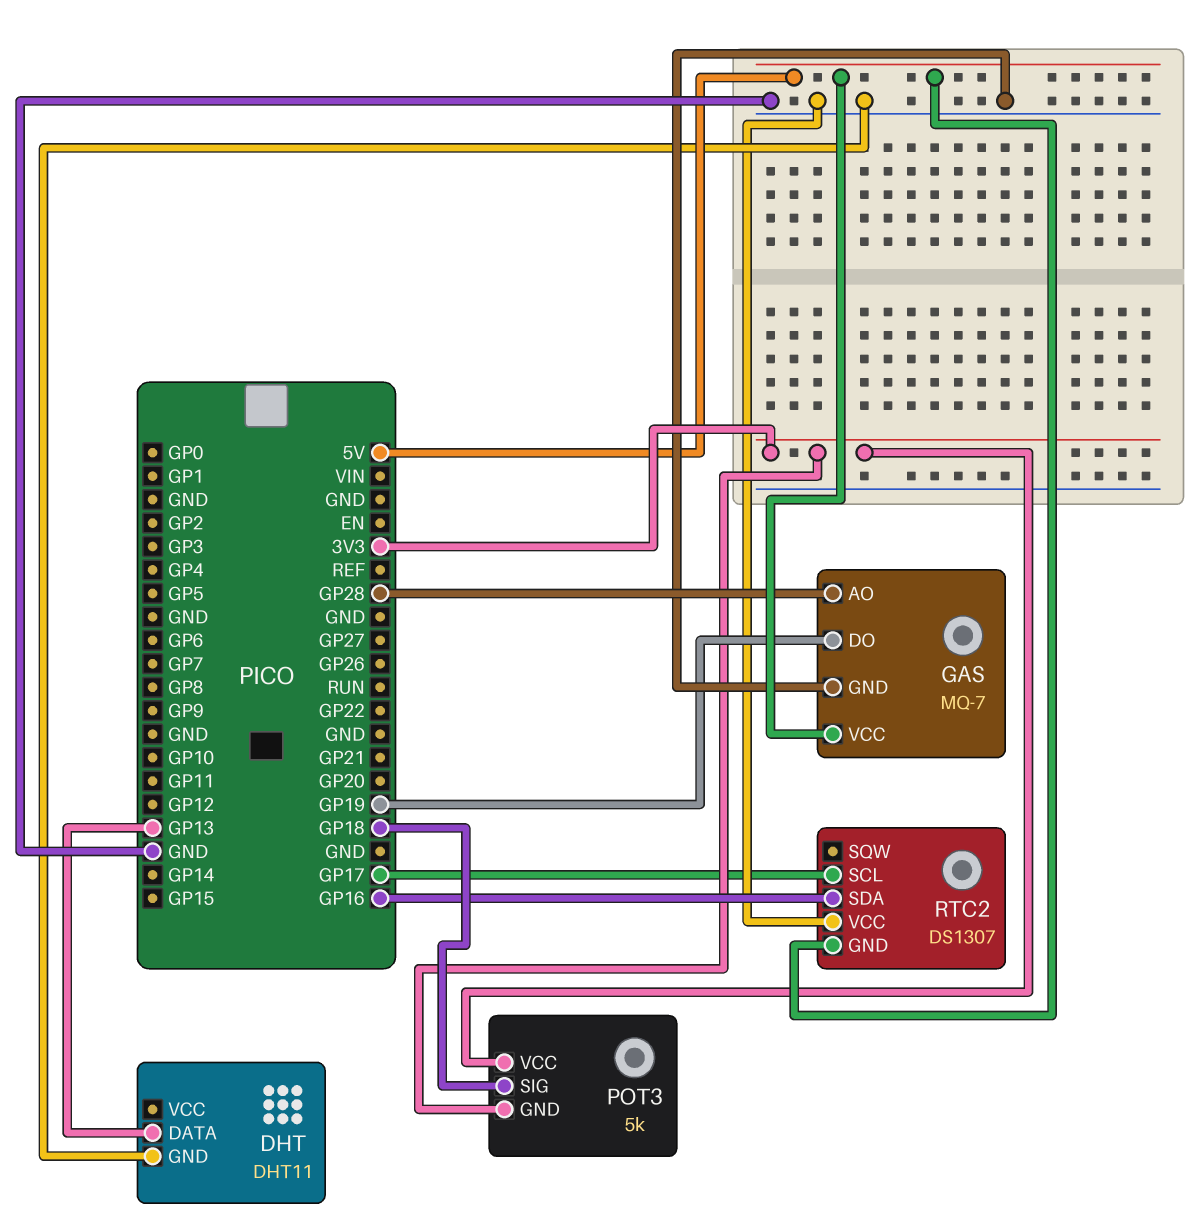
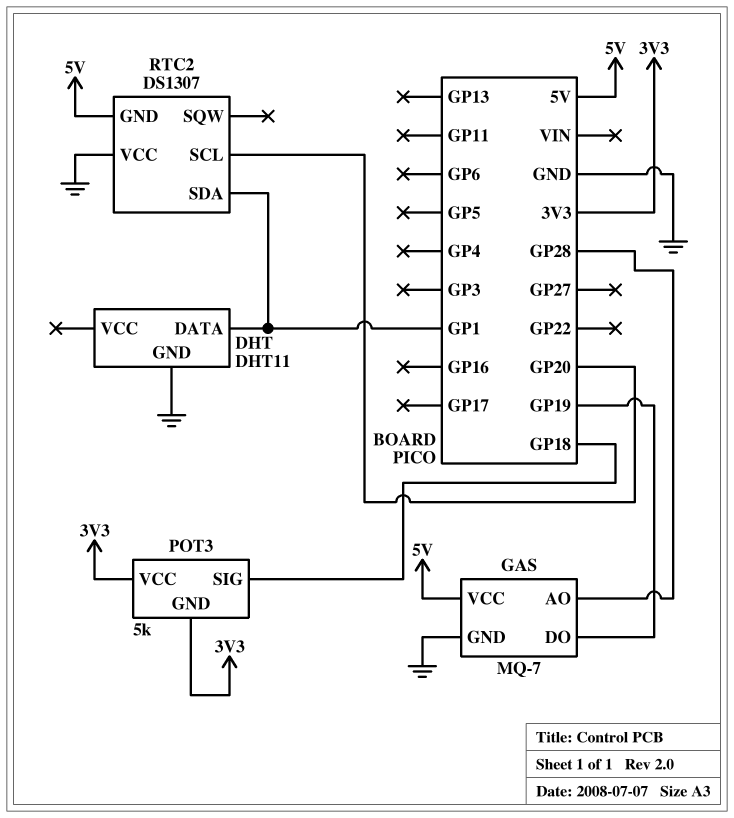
DHT pin DATA: GP13 -> GP1
RTC2 pin SCL: GP17 -> GP20
RTC2 pin SDA: GP16 -> GP1

